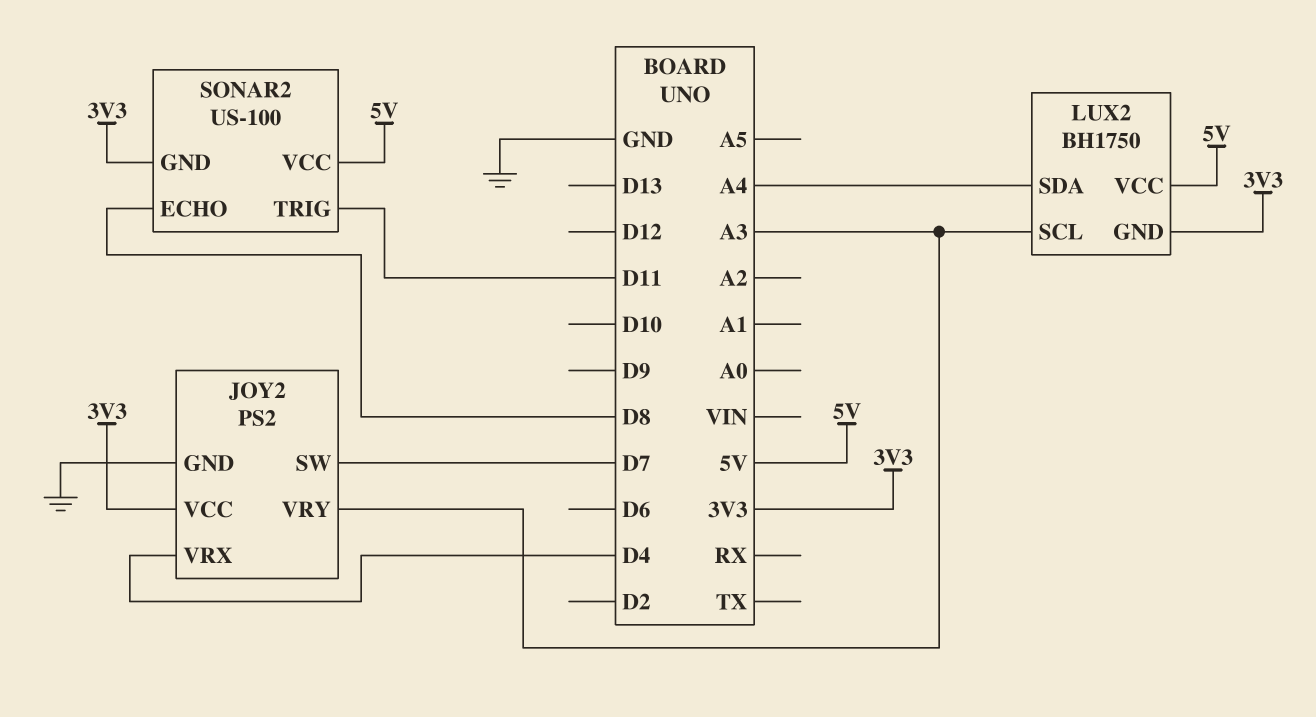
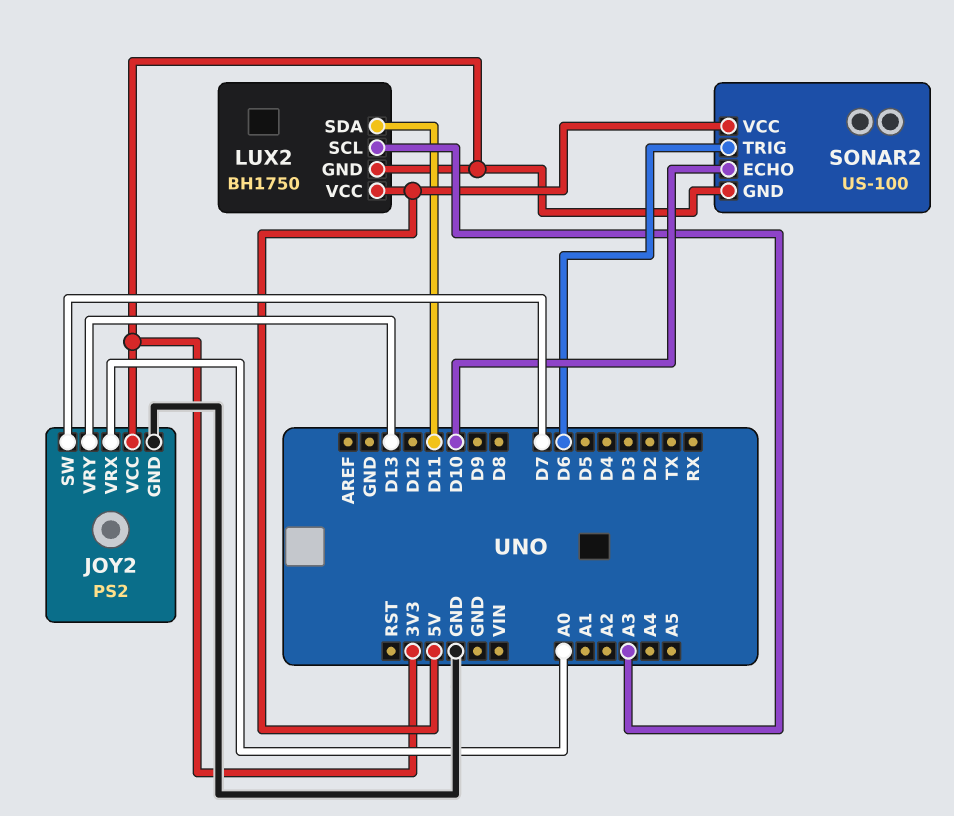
JOY2 pin VRX: D4 -> A0
JOY2 pin VRY: A3 -> D13
LUX2 pin SDA: A4 -> D11
SONAR2 pin ECHO: D8 -> D10
SONAR2 pin TRIG: D11 -> D6

